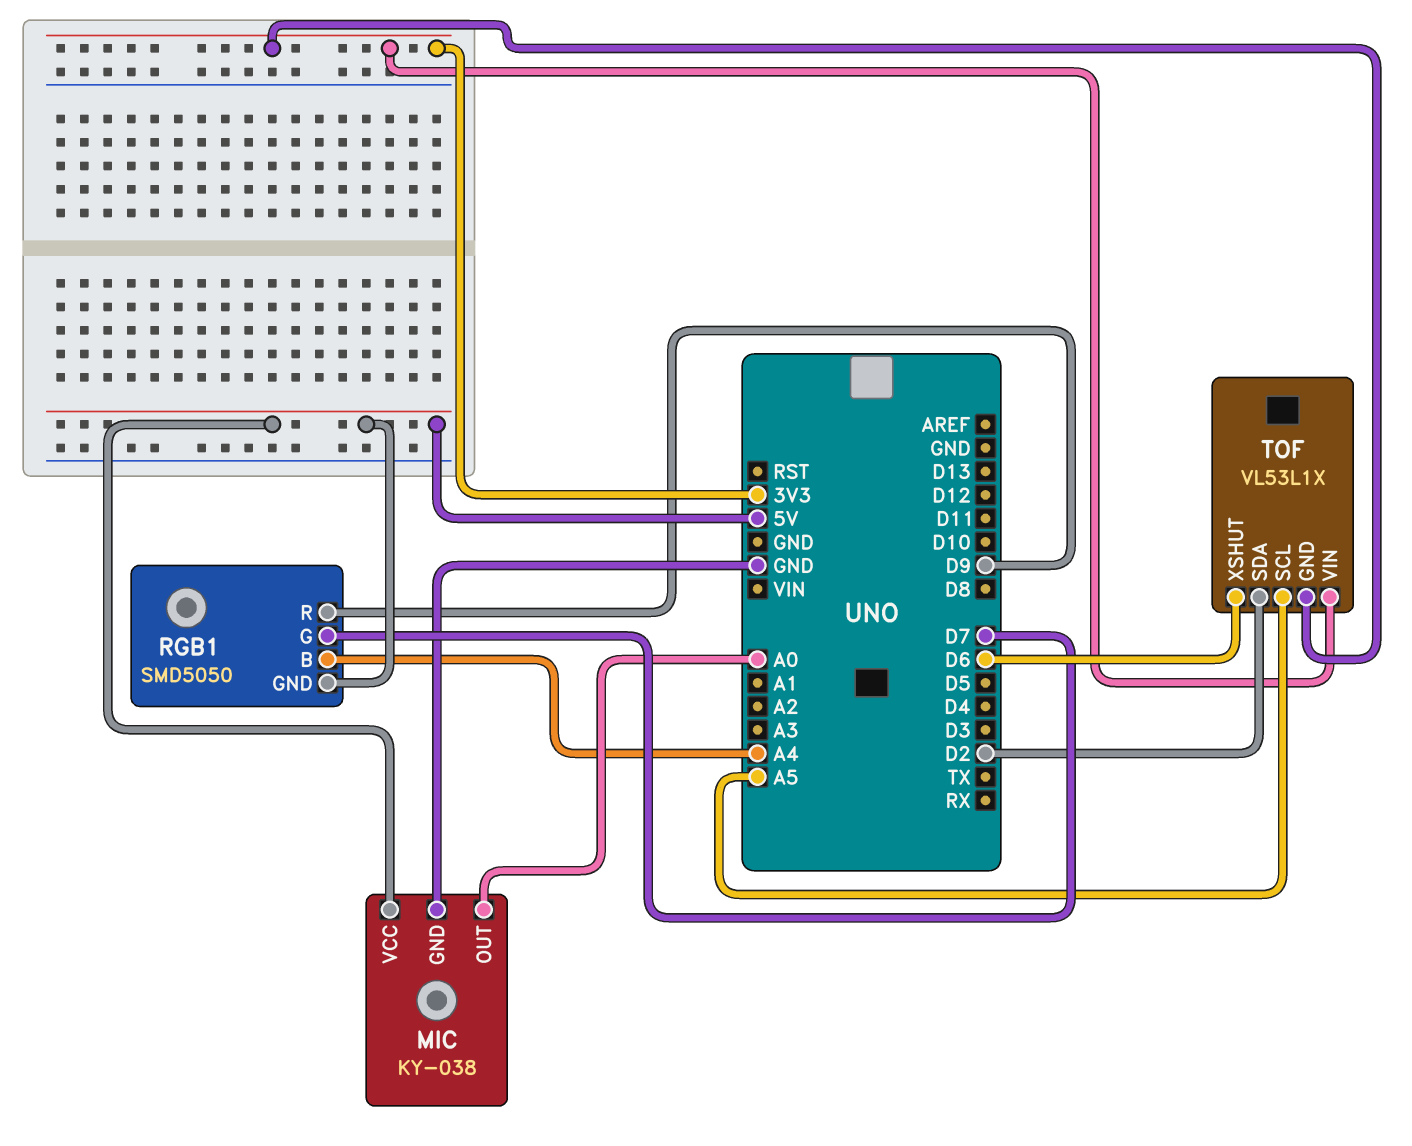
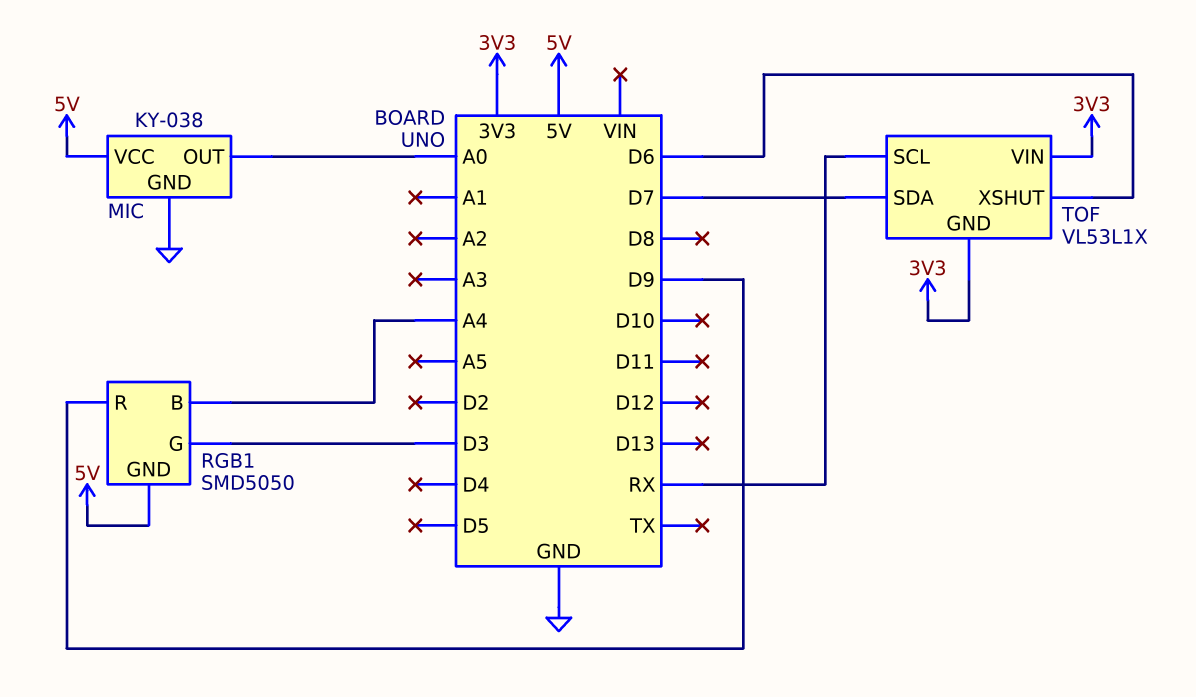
RGB1 pin G: D7 -> D3
TOF pin SCL: A5 -> RX
TOF pin SDA: D2 -> D7

